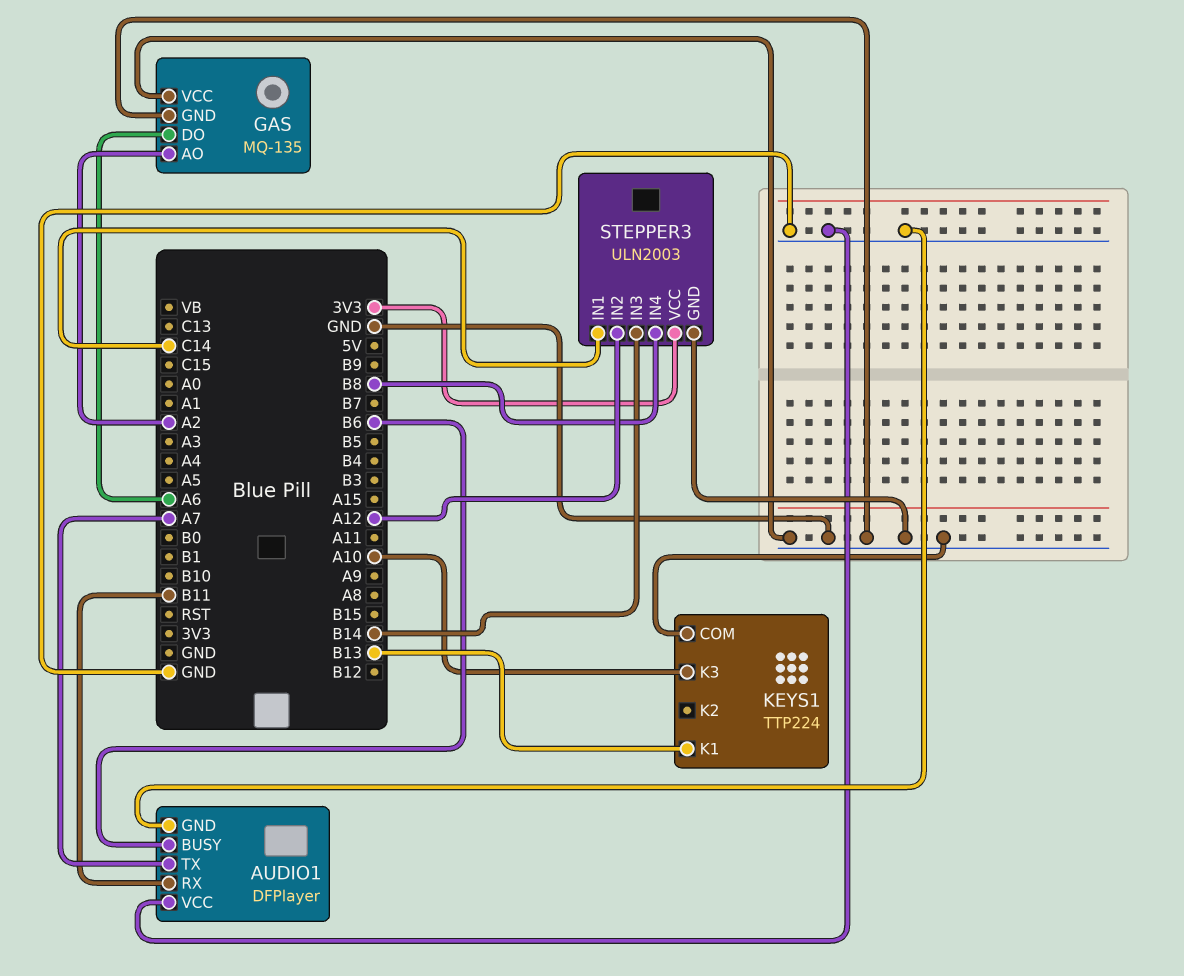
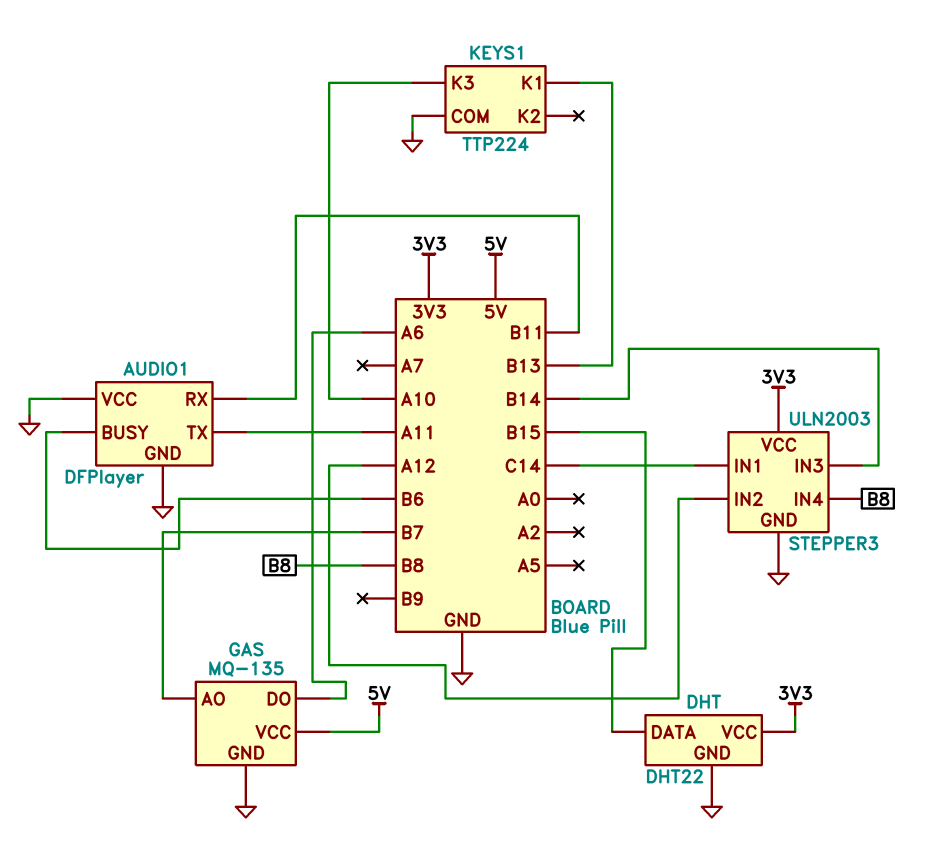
AUDIO1 pin TX: A7 -> A11
DHT: none -> DHT22
DHT pin DATA: none -> B15
DHT pin GND: none -> GND
DHT pin VCC: none -> 3V3
GAS pin AO: A2 -> B7
GAS pin VCC: GND -> 5V

